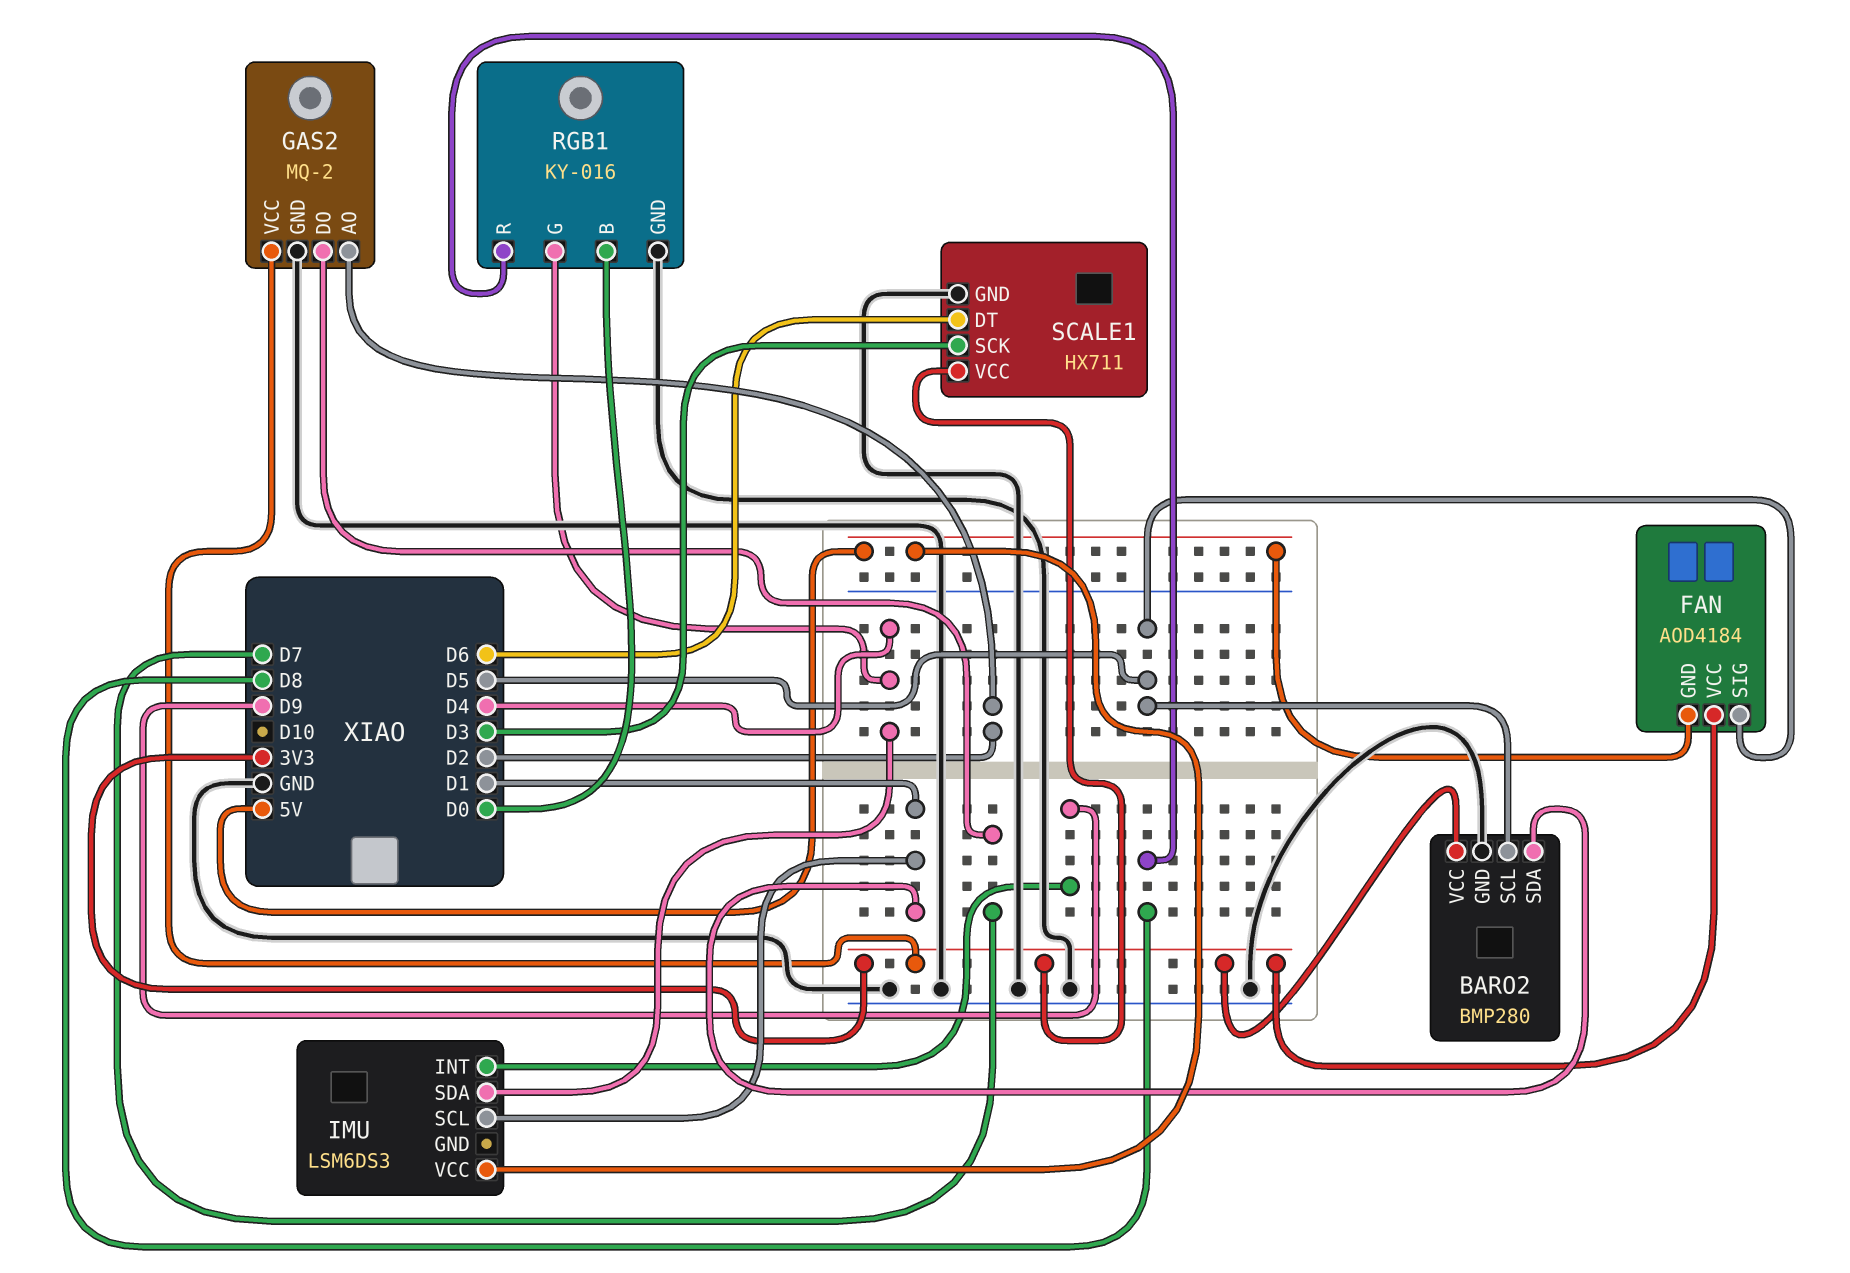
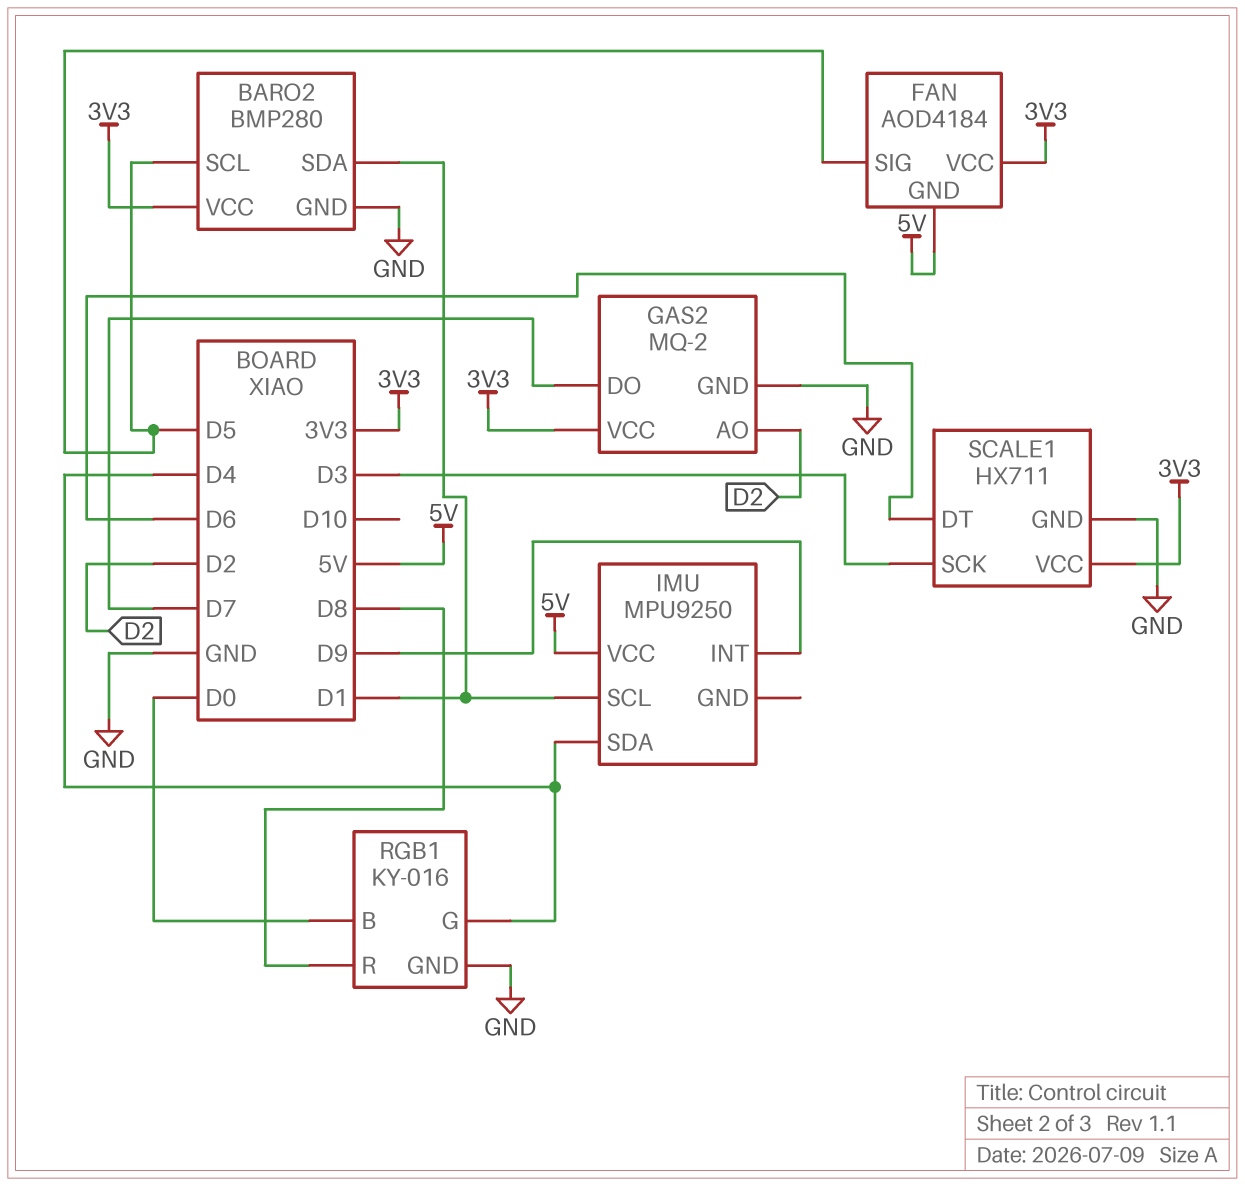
IMU: LSM6DS3 -> MPU9250

